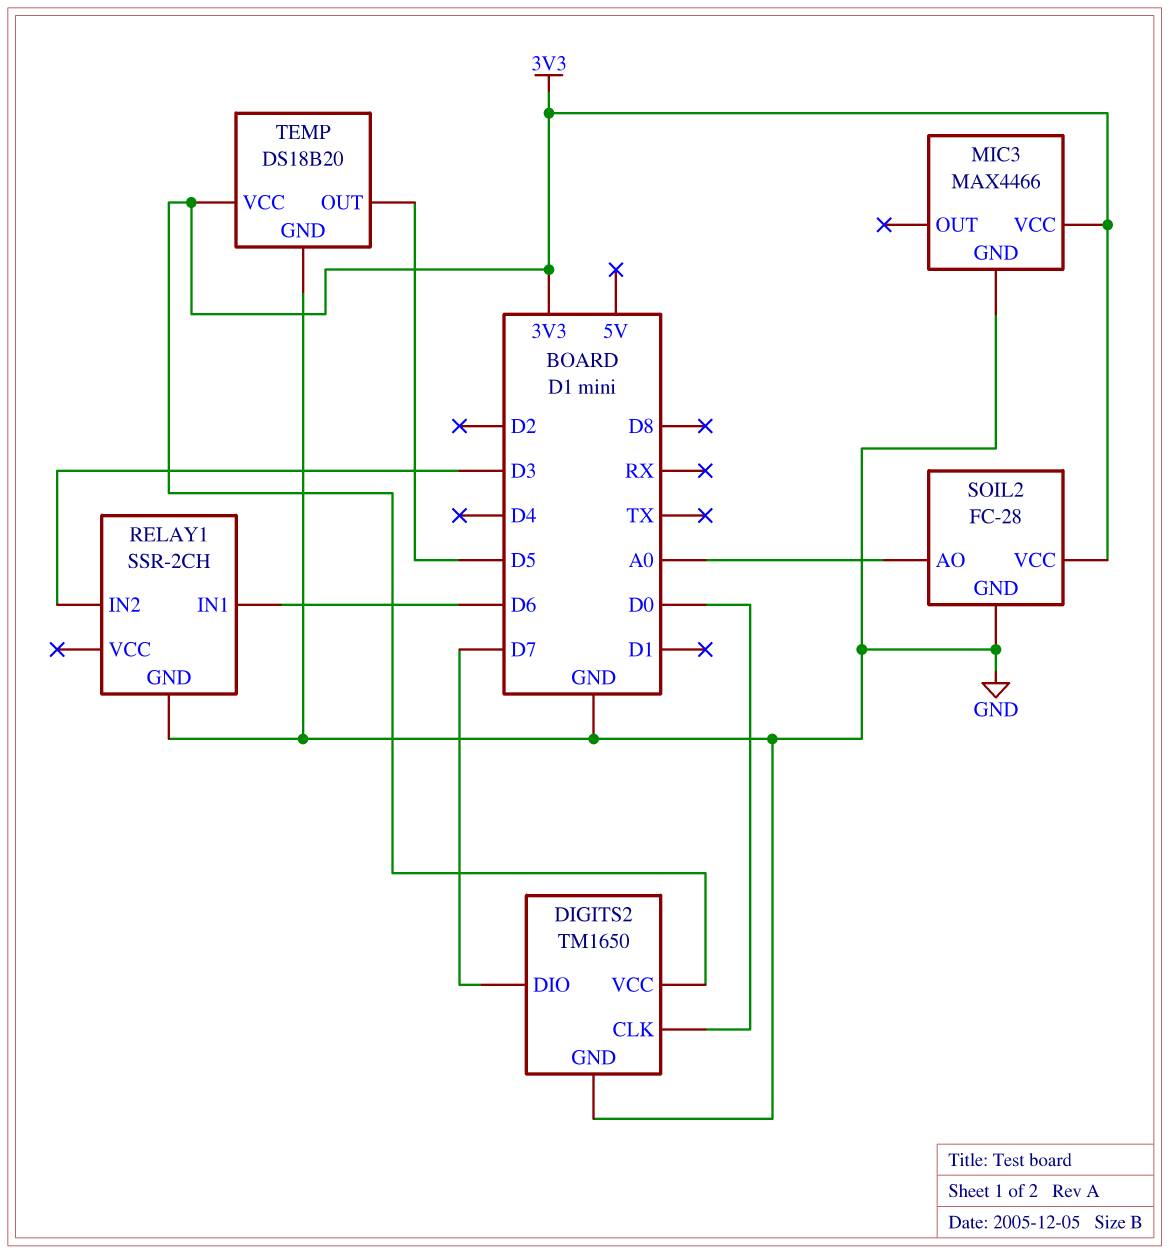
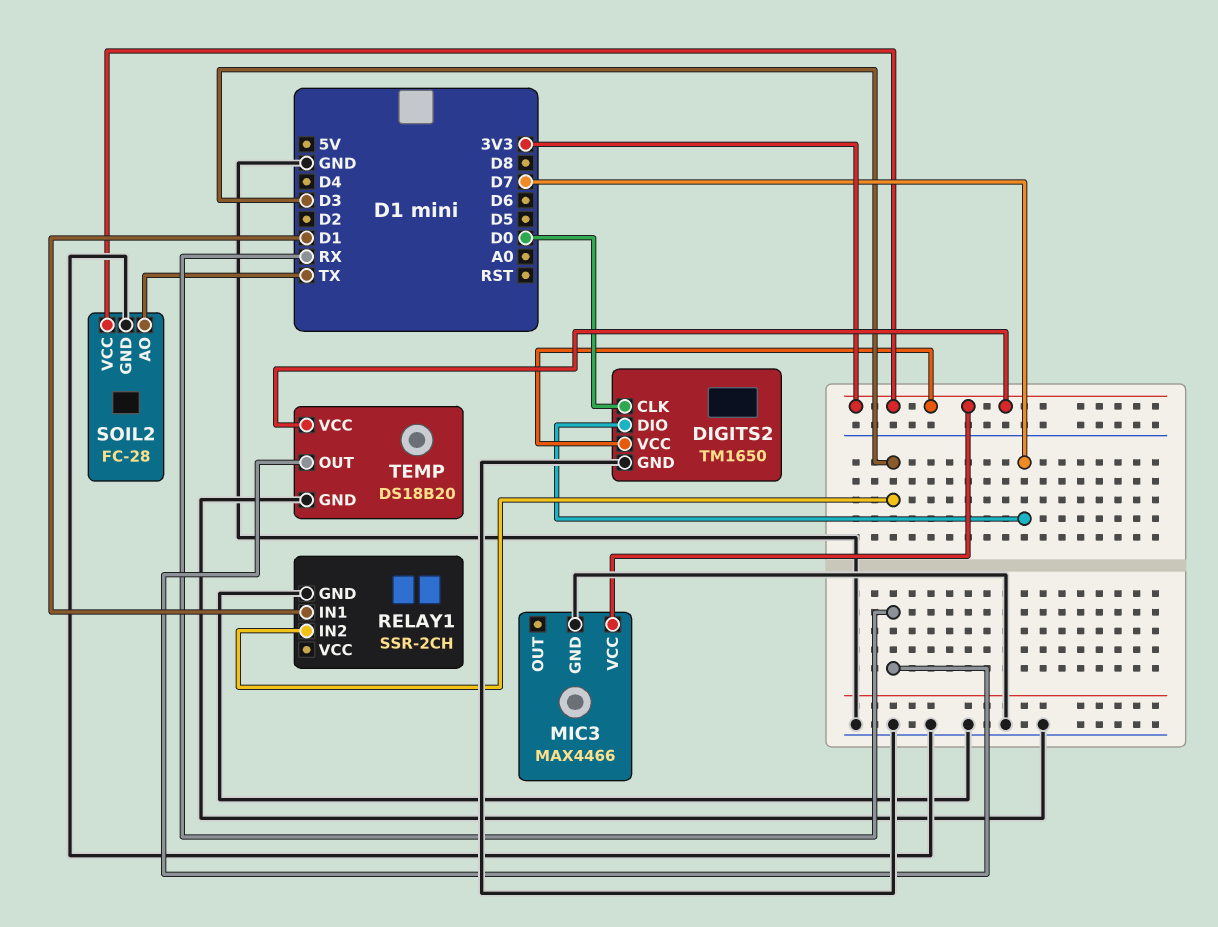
RELAY1 pin IN1: D6 -> D1
SOIL2 pin AO: A0 -> TX
TEMP pin OUT: D5 -> RX

